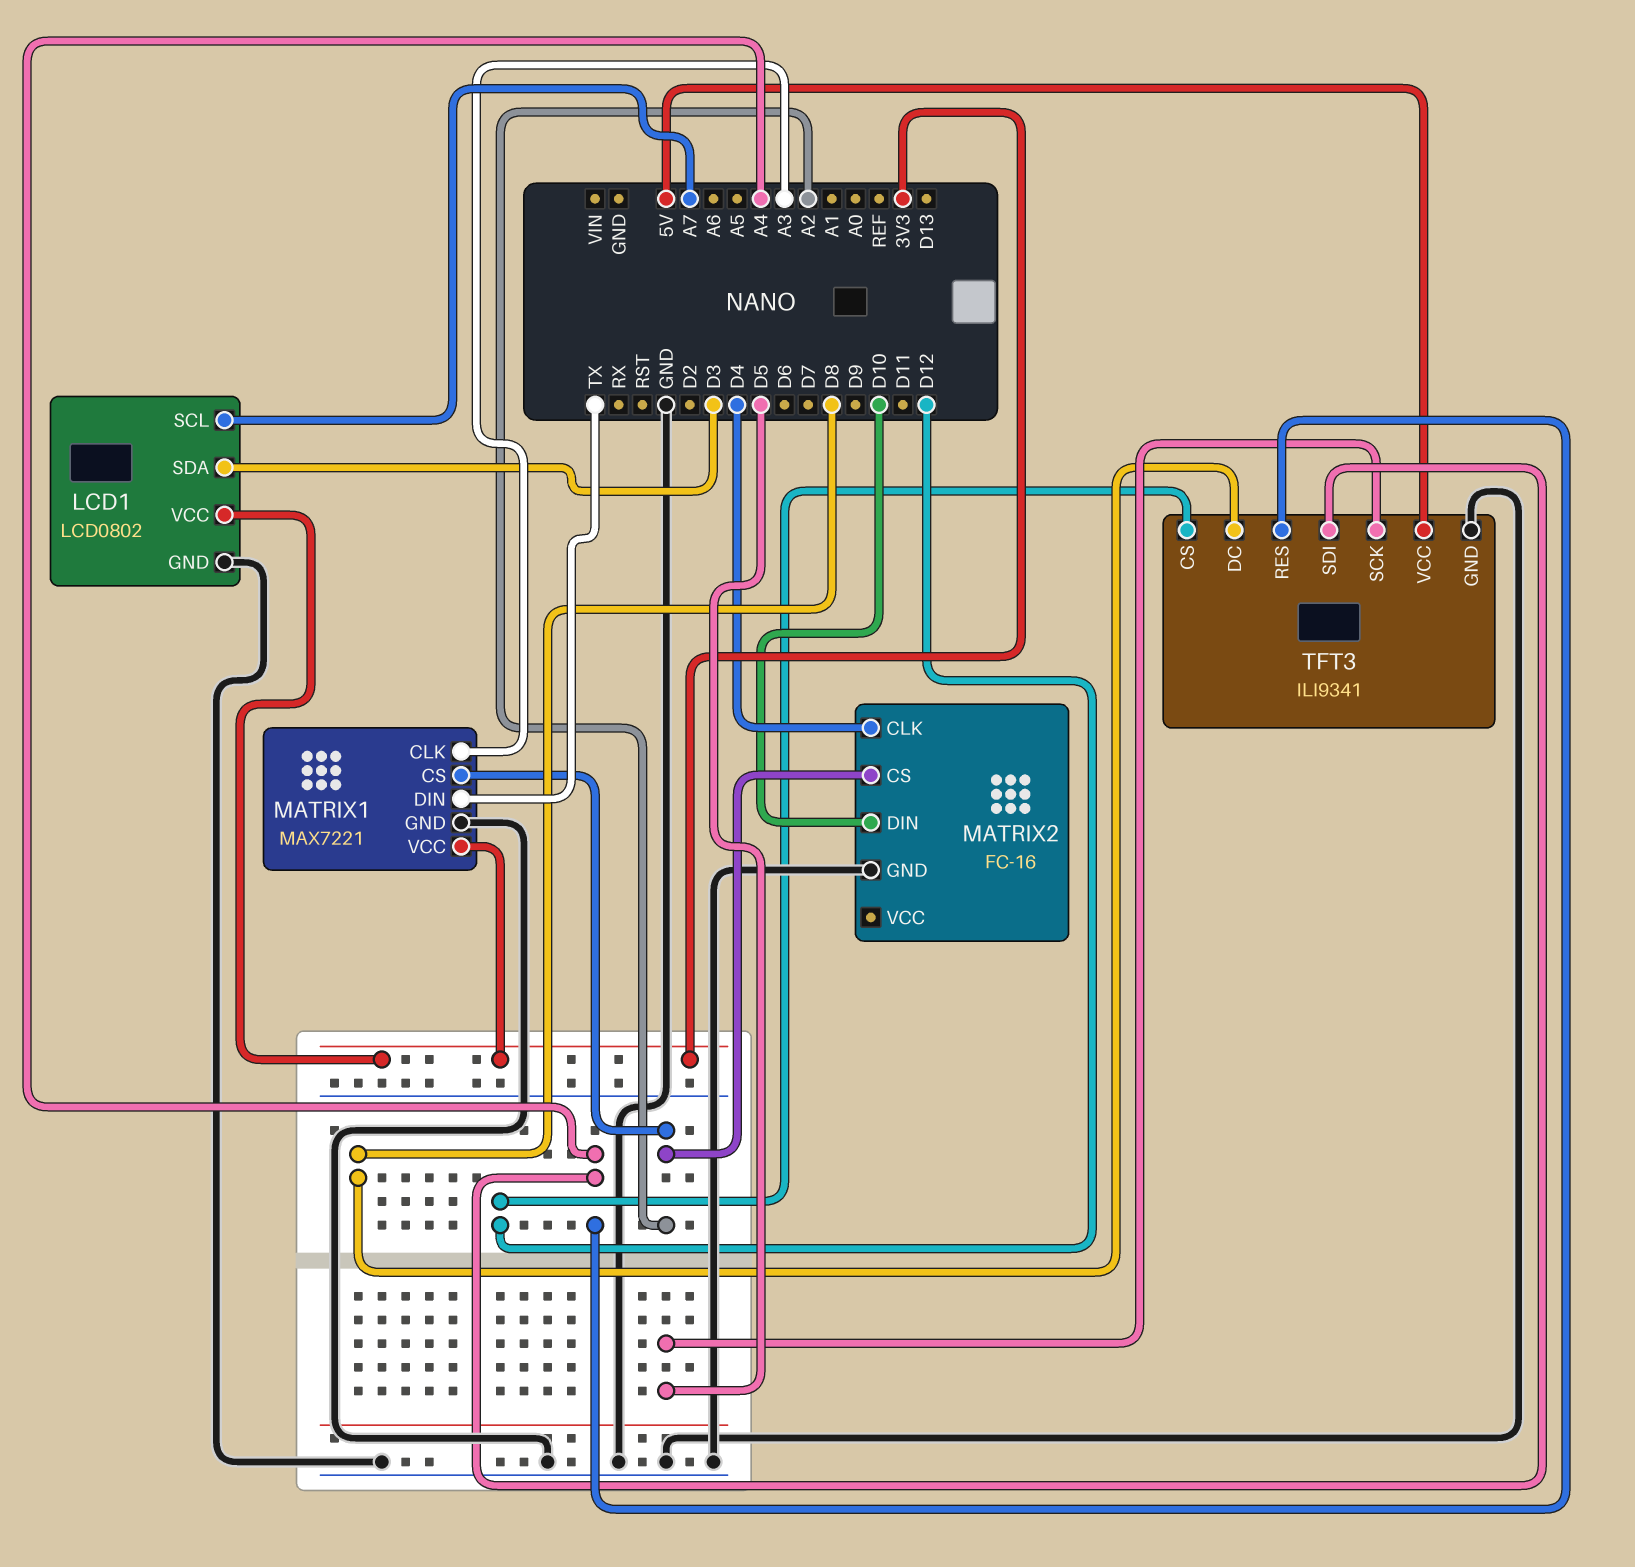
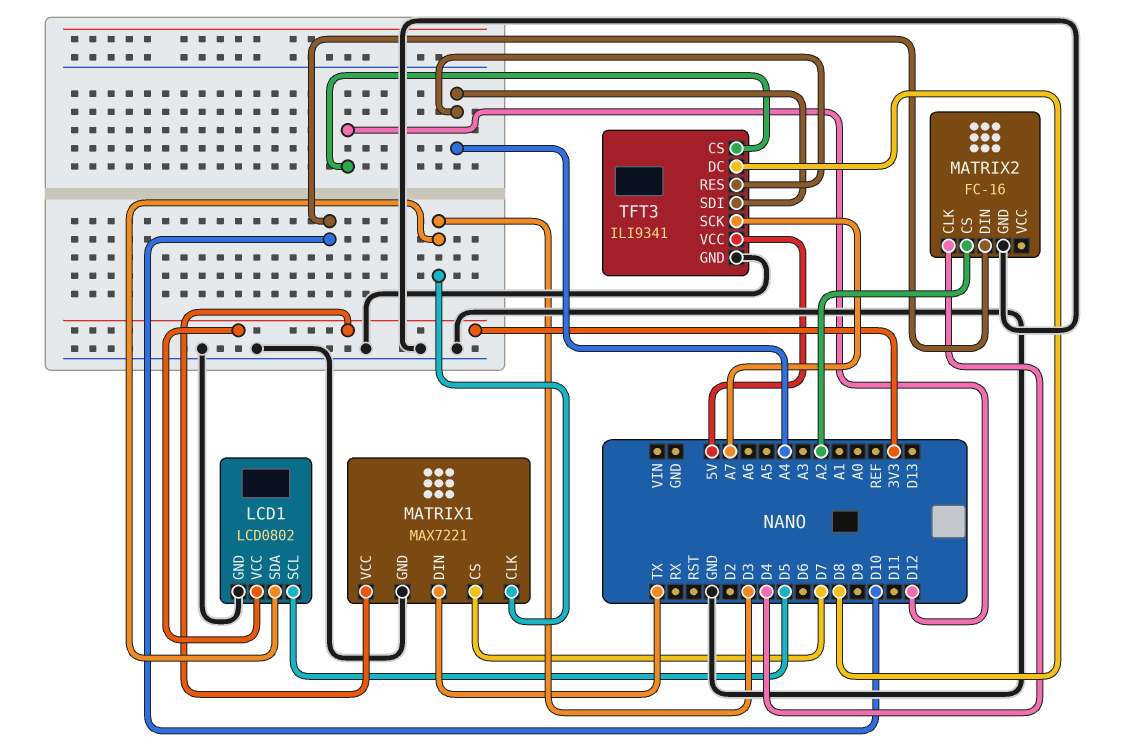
LCD1 pin SCL: A7 -> D5
MATRIX1 pin CLK: A3 -> D3
MATRIX1 pin CS: A2 -> D7
TFT3 pin SCK: D5 -> A7

